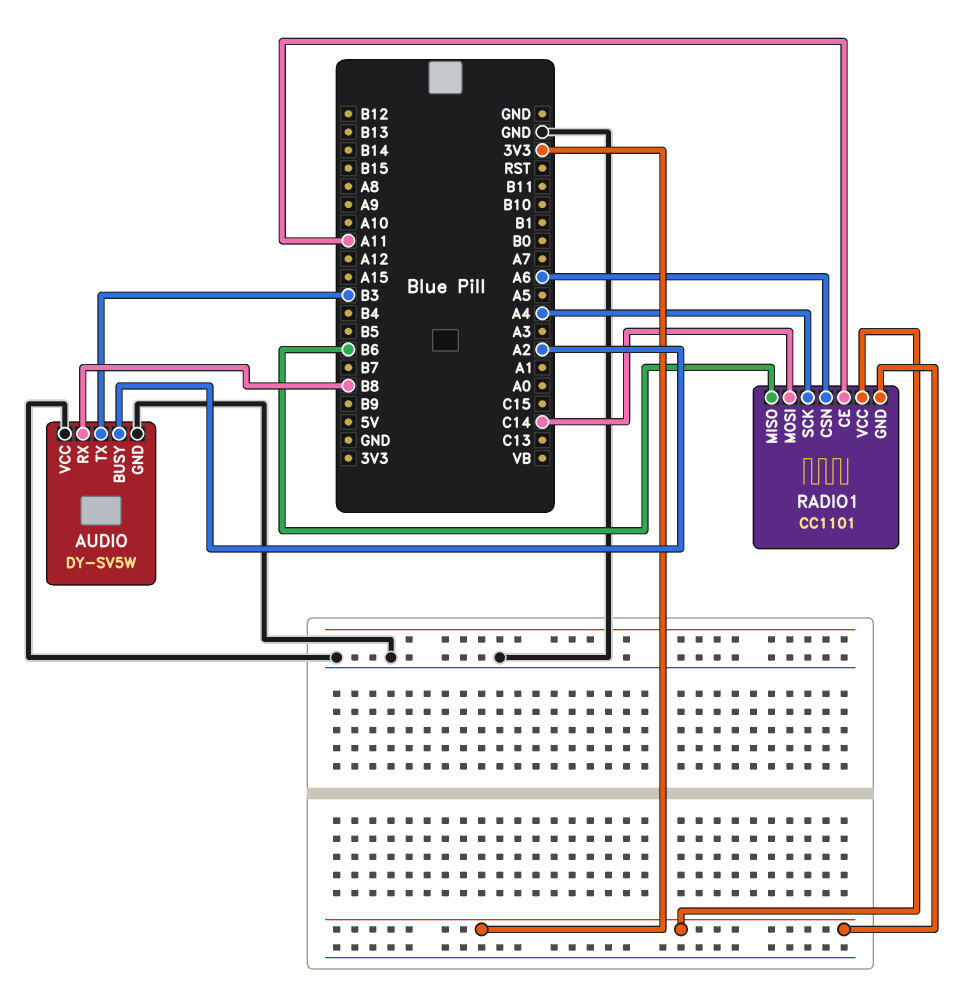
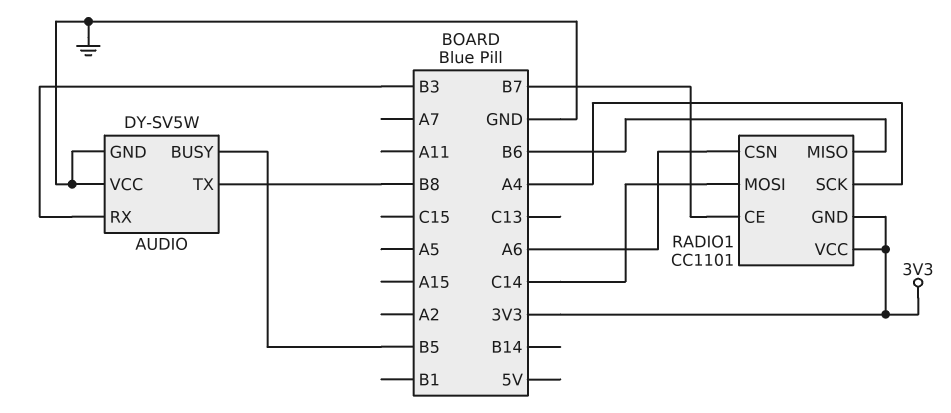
AUDIO pin BUSY: A2 -> B5
AUDIO pin RX: B8 -> B3
AUDIO pin TX: B3 -> B8
RADIO1 pin CE: A11 -> B7

